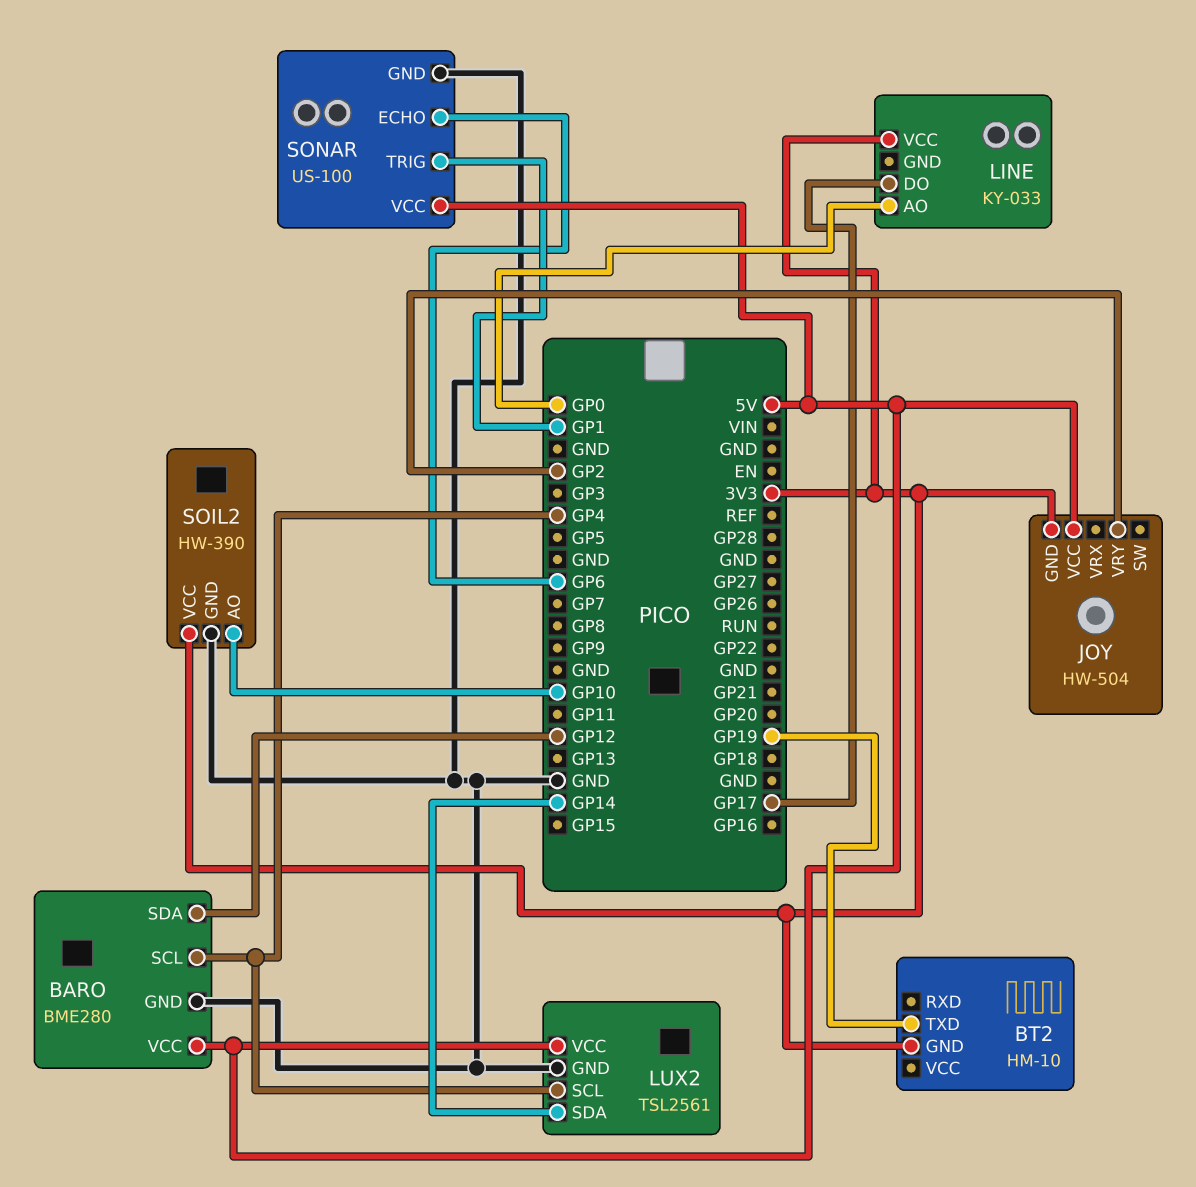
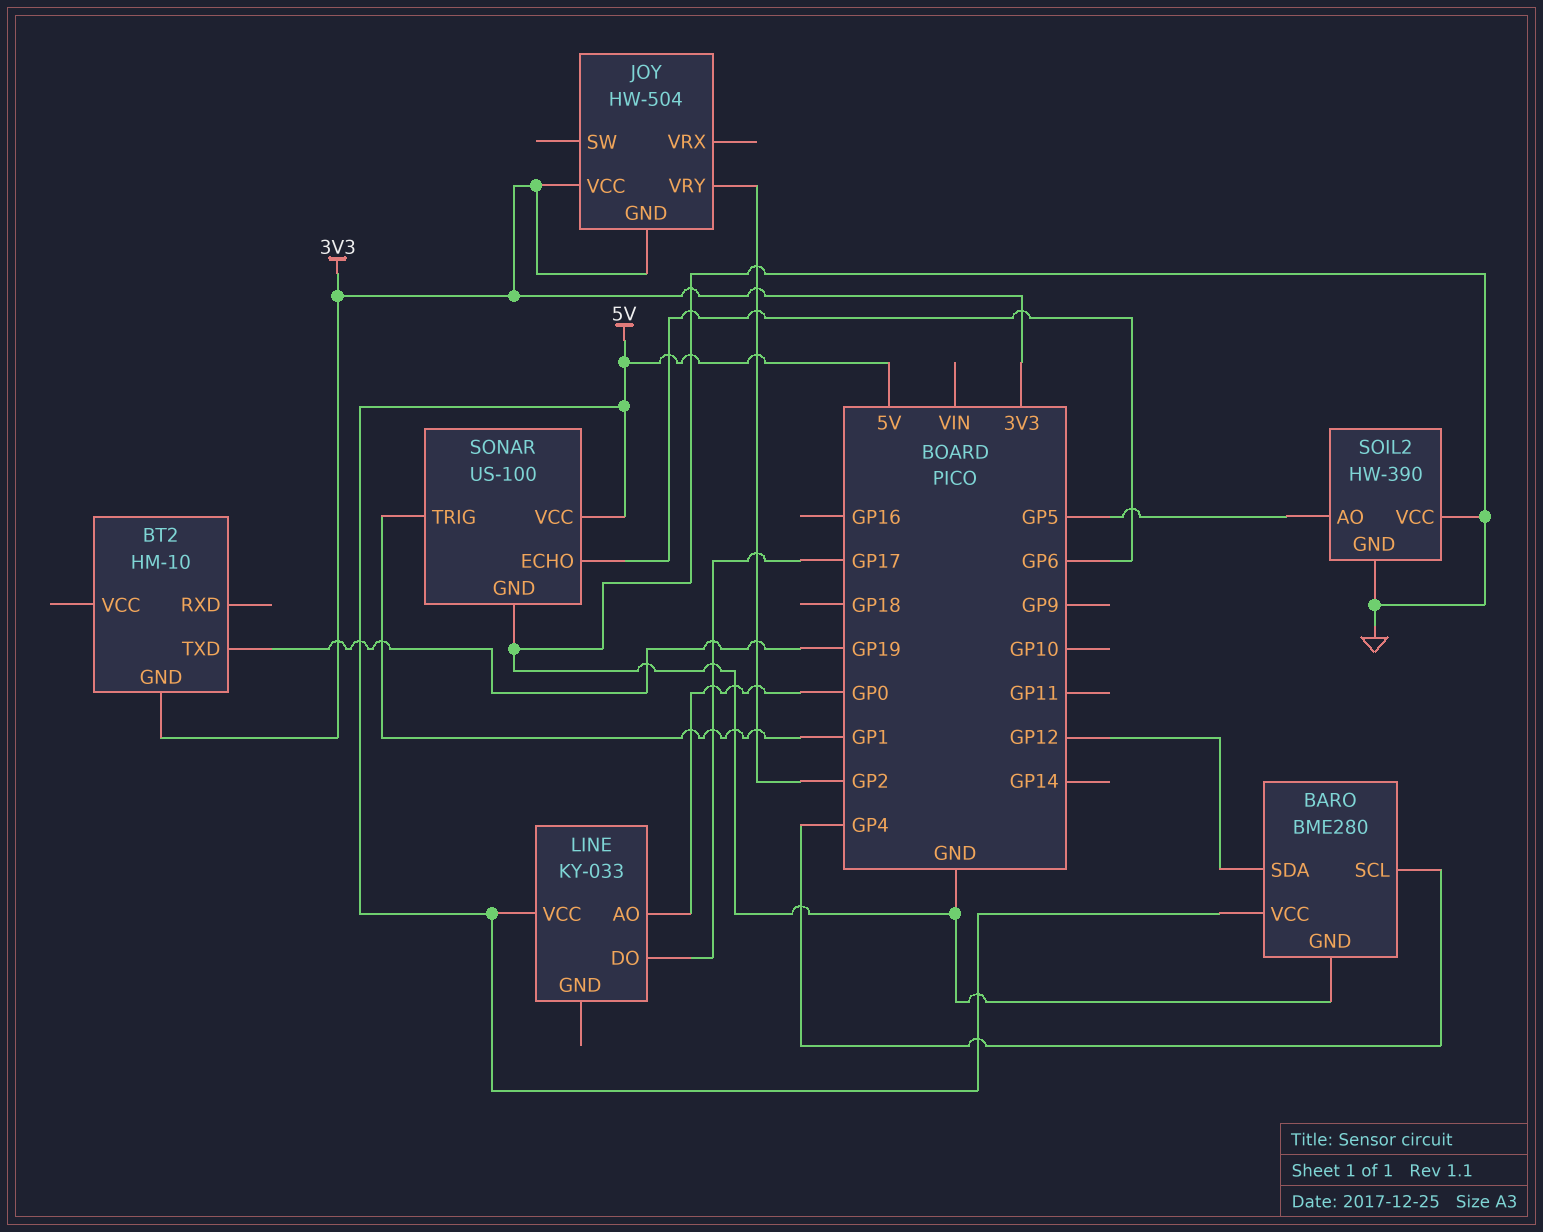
JOY pin VCC: 5V -> 3V3
LINE pin VCC: 3V3 -> 5V
LUX2: TSL2561 -> none
LUX2 pin GND: GND -> none
LUX2 pin SCL: GP4 -> none
LUX2 pin SDA: GP14 -> none
LUX2 pin VCC: 5V -> none
SOIL2 pin AO: GP10 -> GP5
SOIL2 pin VCC: 3V3 -> GND

